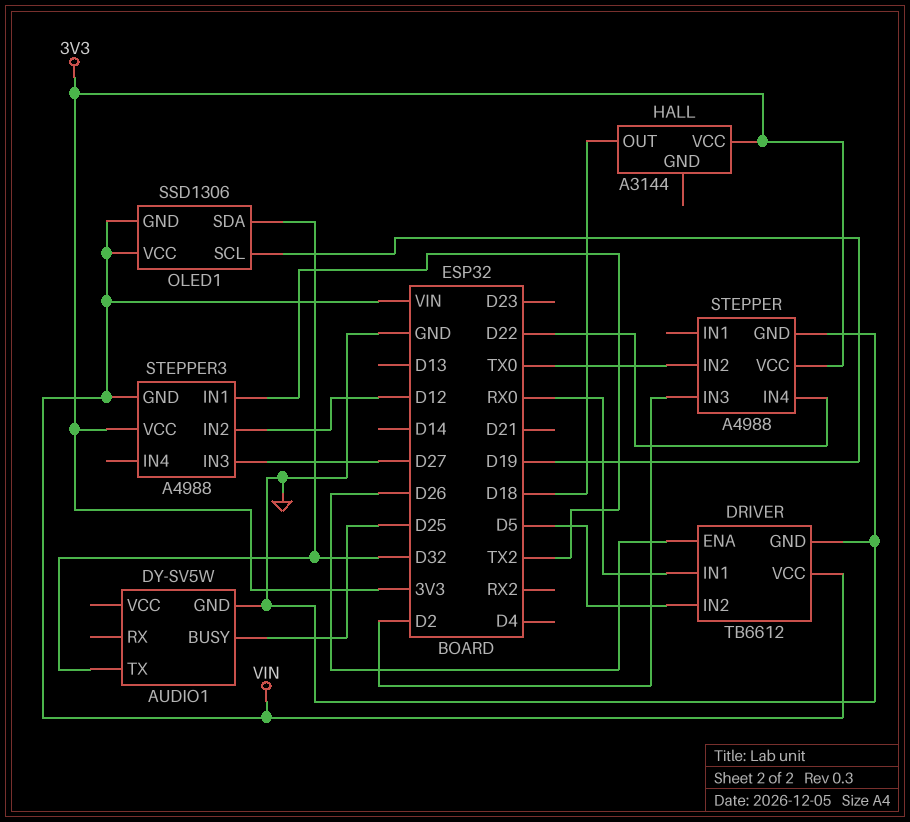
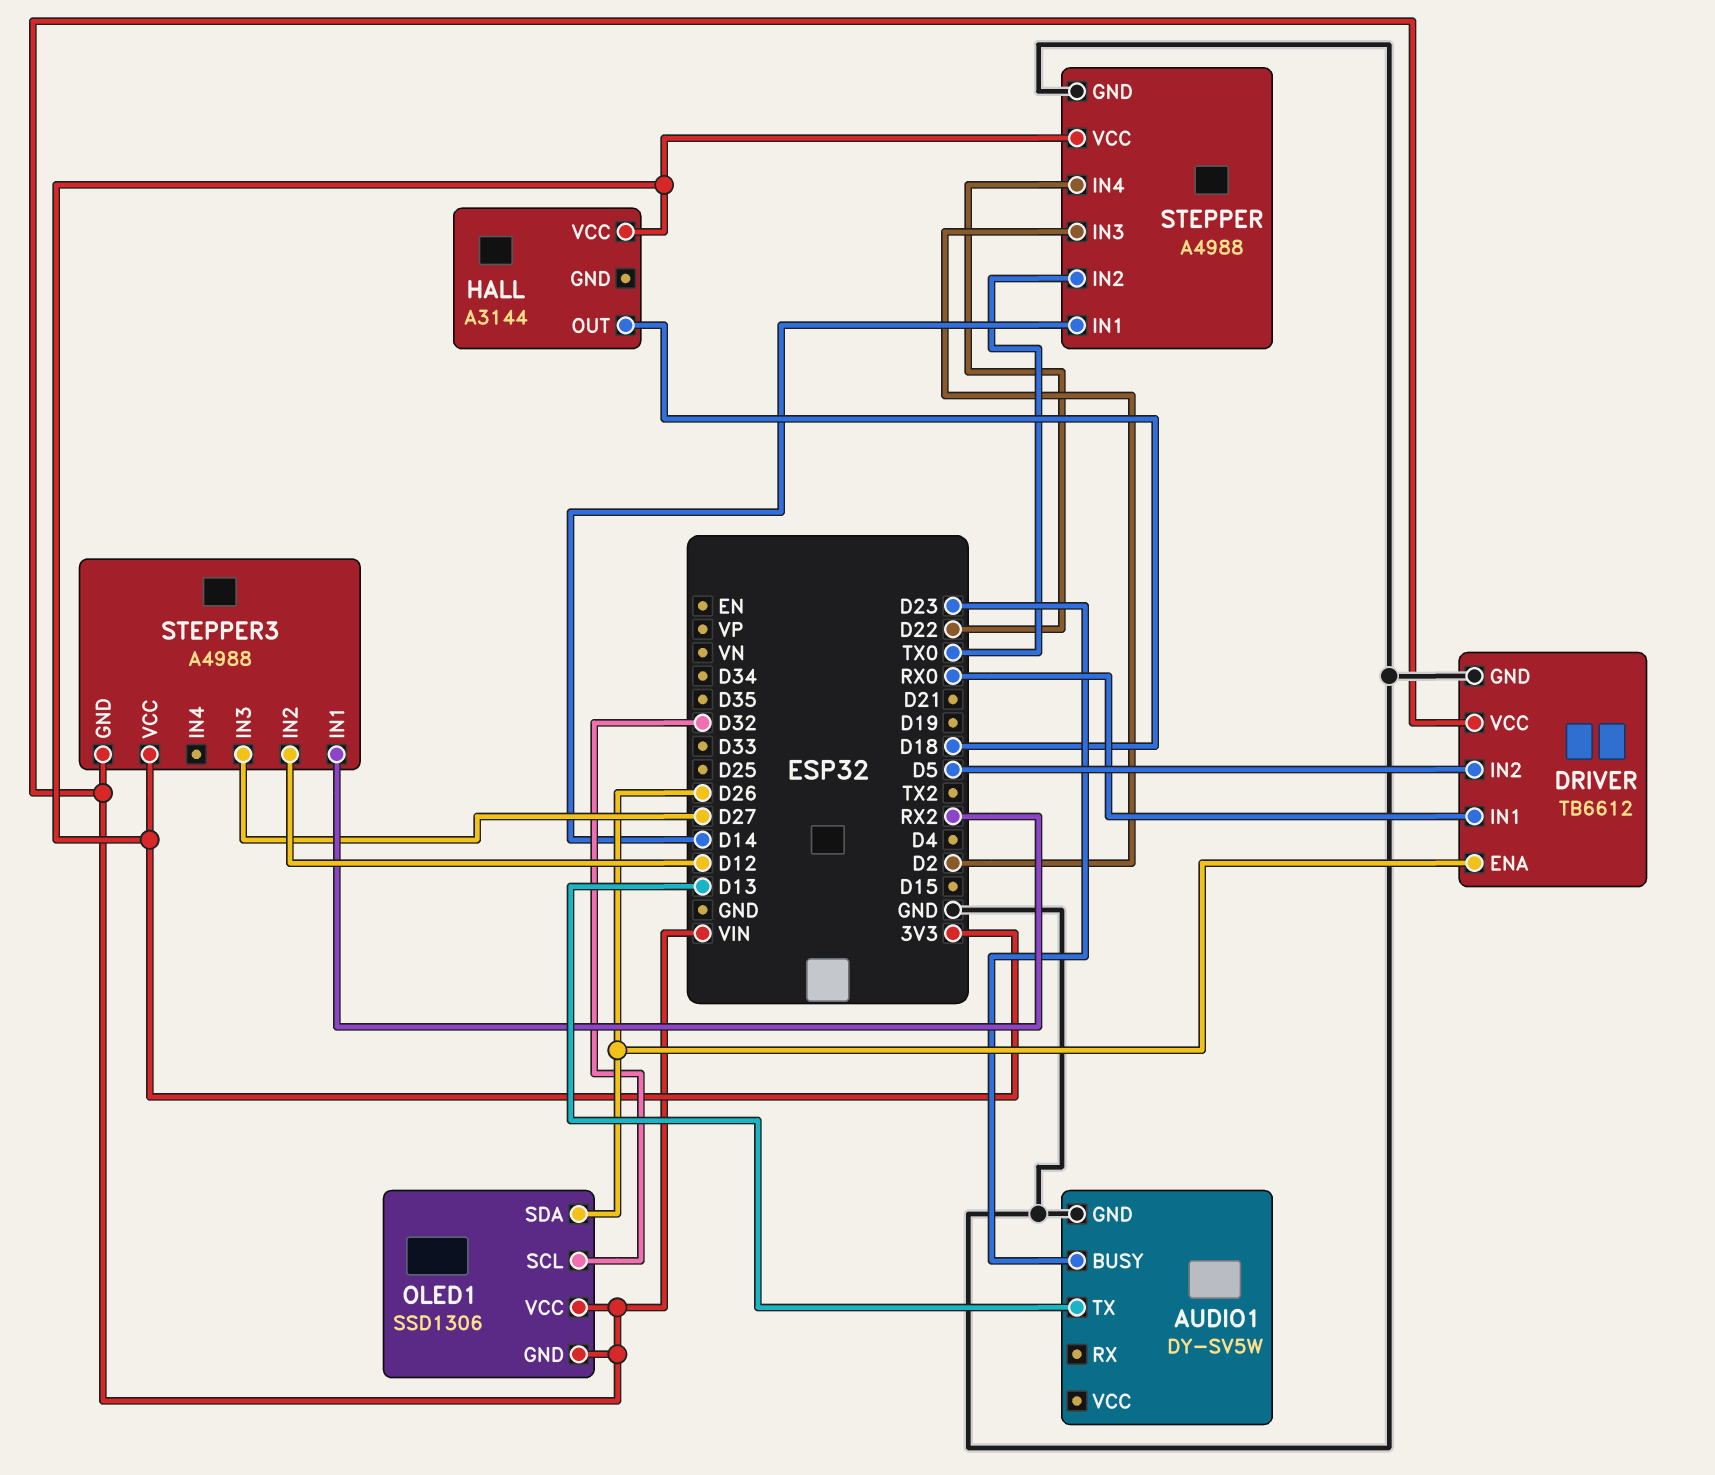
AUDIO1 pin BUSY: D25 -> D23
AUDIO1 pin TX: D32 -> D13
OLED1 pin SCL: D19 -> D32
OLED1 pin SDA: D32 -> D26
STEPPER pin IN1: none -> D14
STEPPER3 pin IN1: TX2 -> RX2

